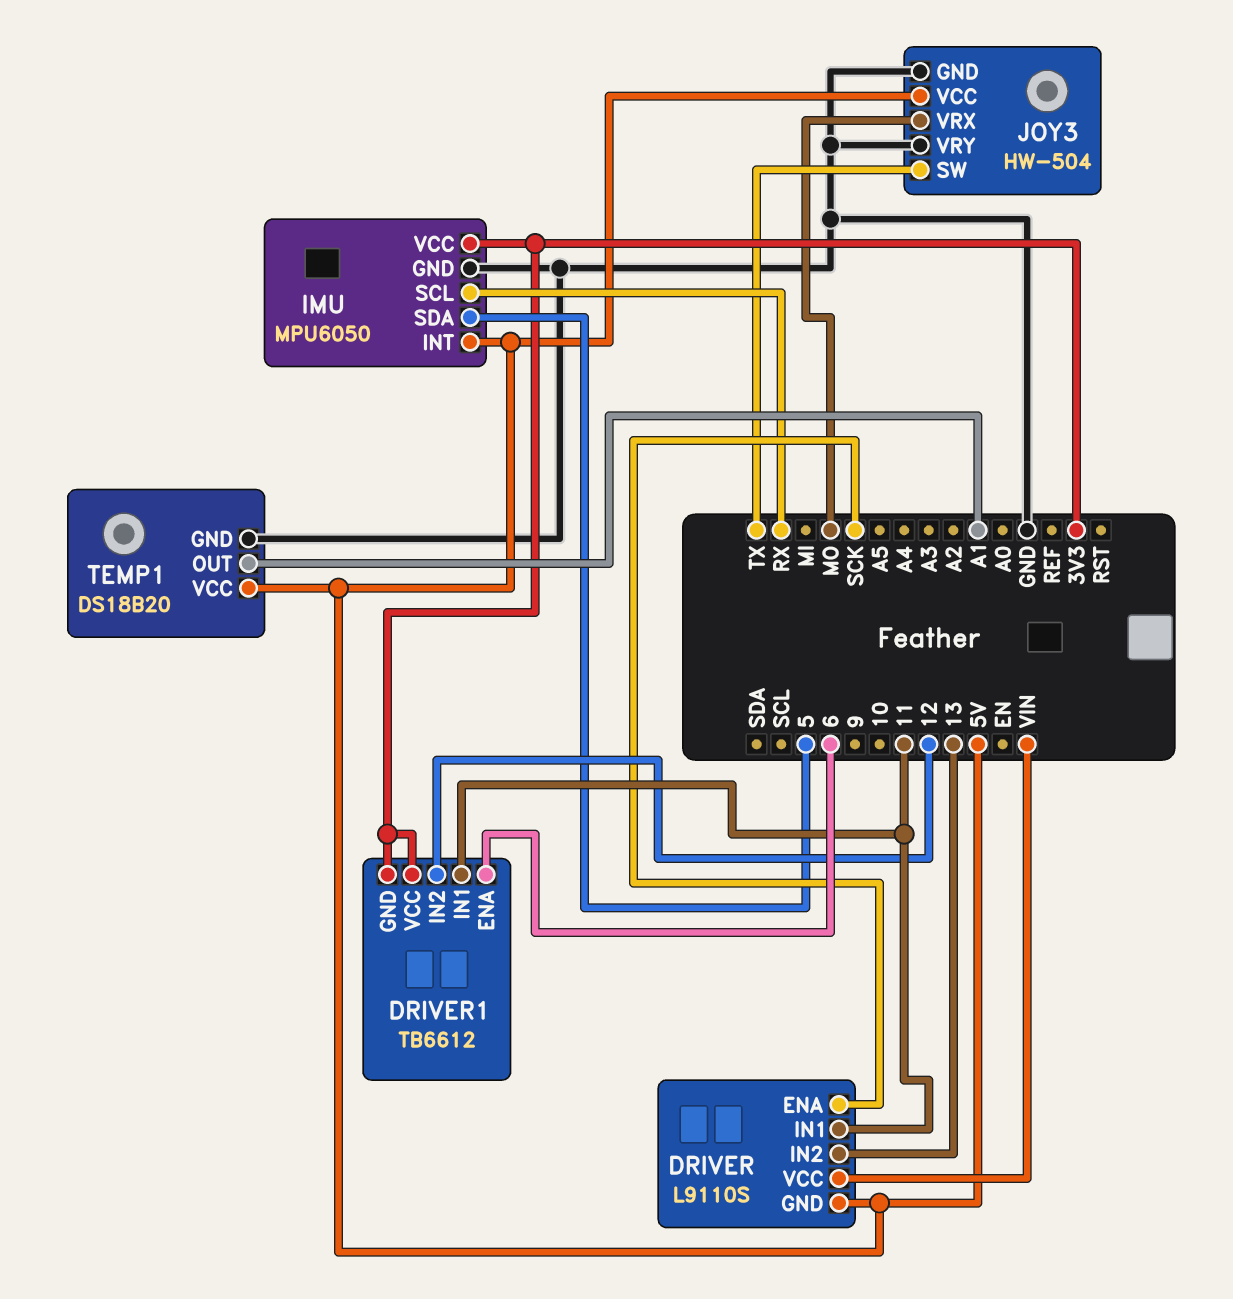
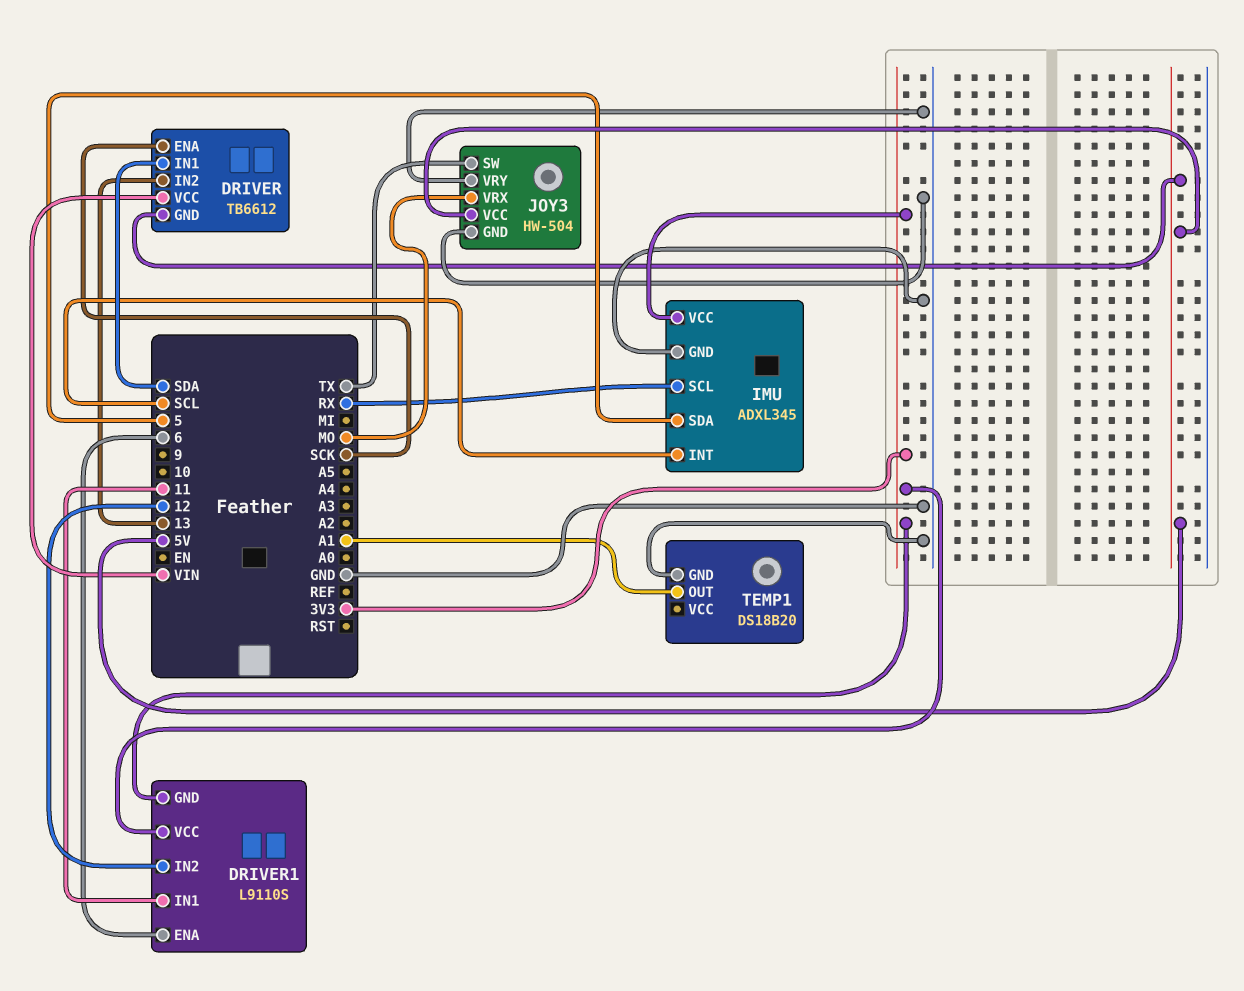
DRIVER: L9110S -> TB6612
DRIVER pin IN1: 11 -> SDA
DRIVER1: TB6612 -> L9110S
IMU: MPU6050 -> ADXL345
IMU pin INT: 5V -> SCL
TEMP1 pin VCC: 5V -> none

